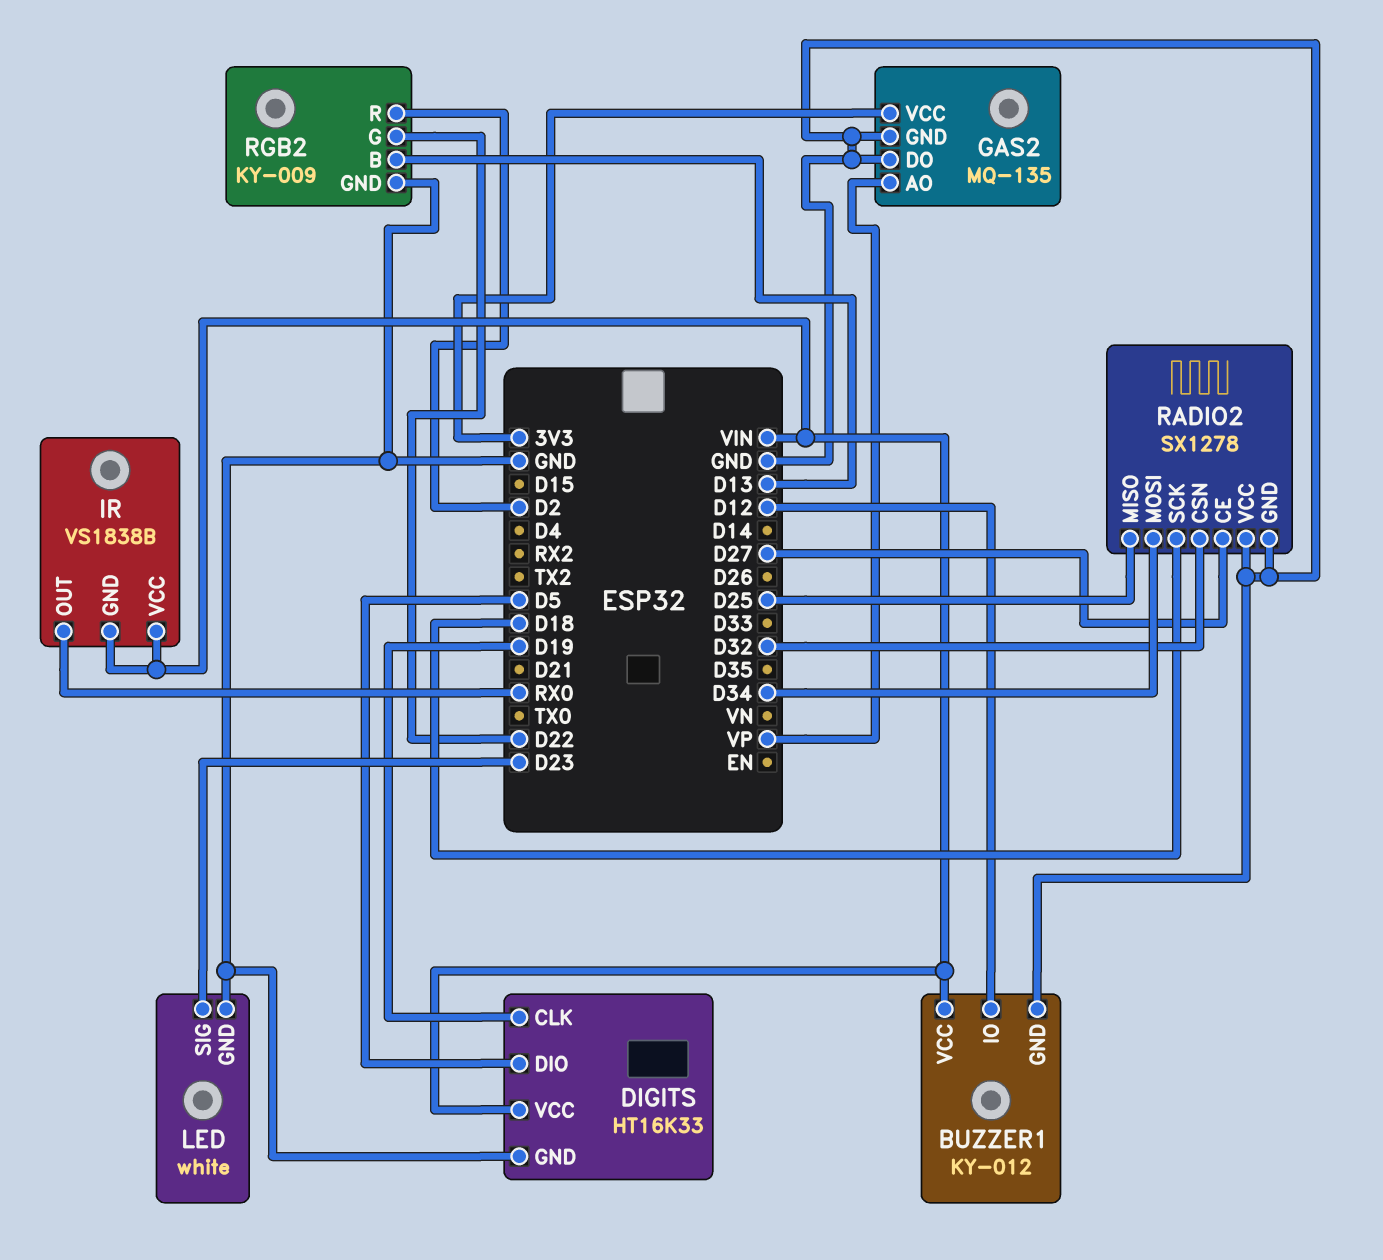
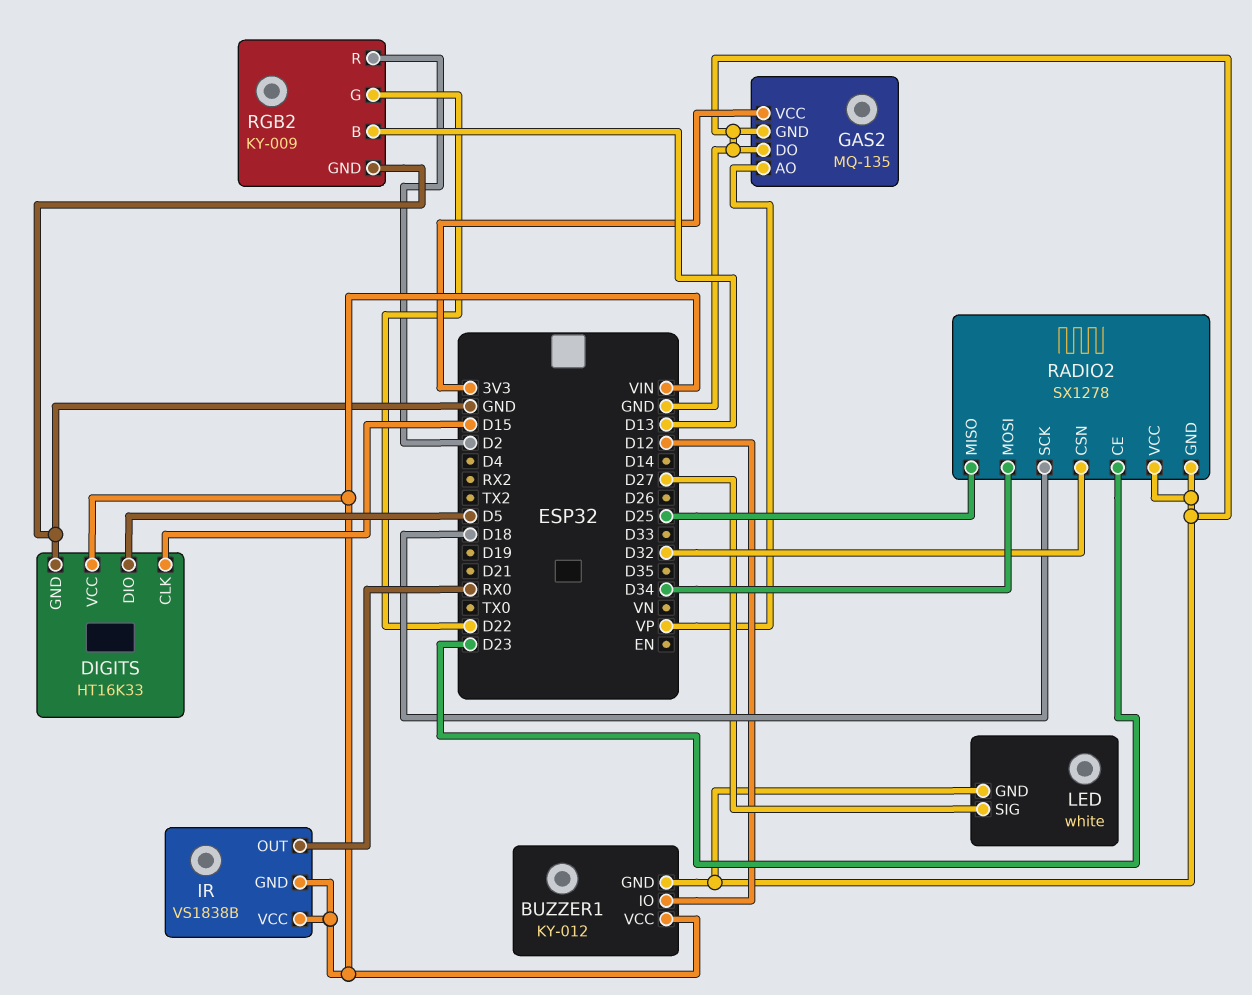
DIGITS pin CLK: D19 -> D15
LED pin SIG: D23 -> D27
RADIO2 pin CE: D27 -> D23

